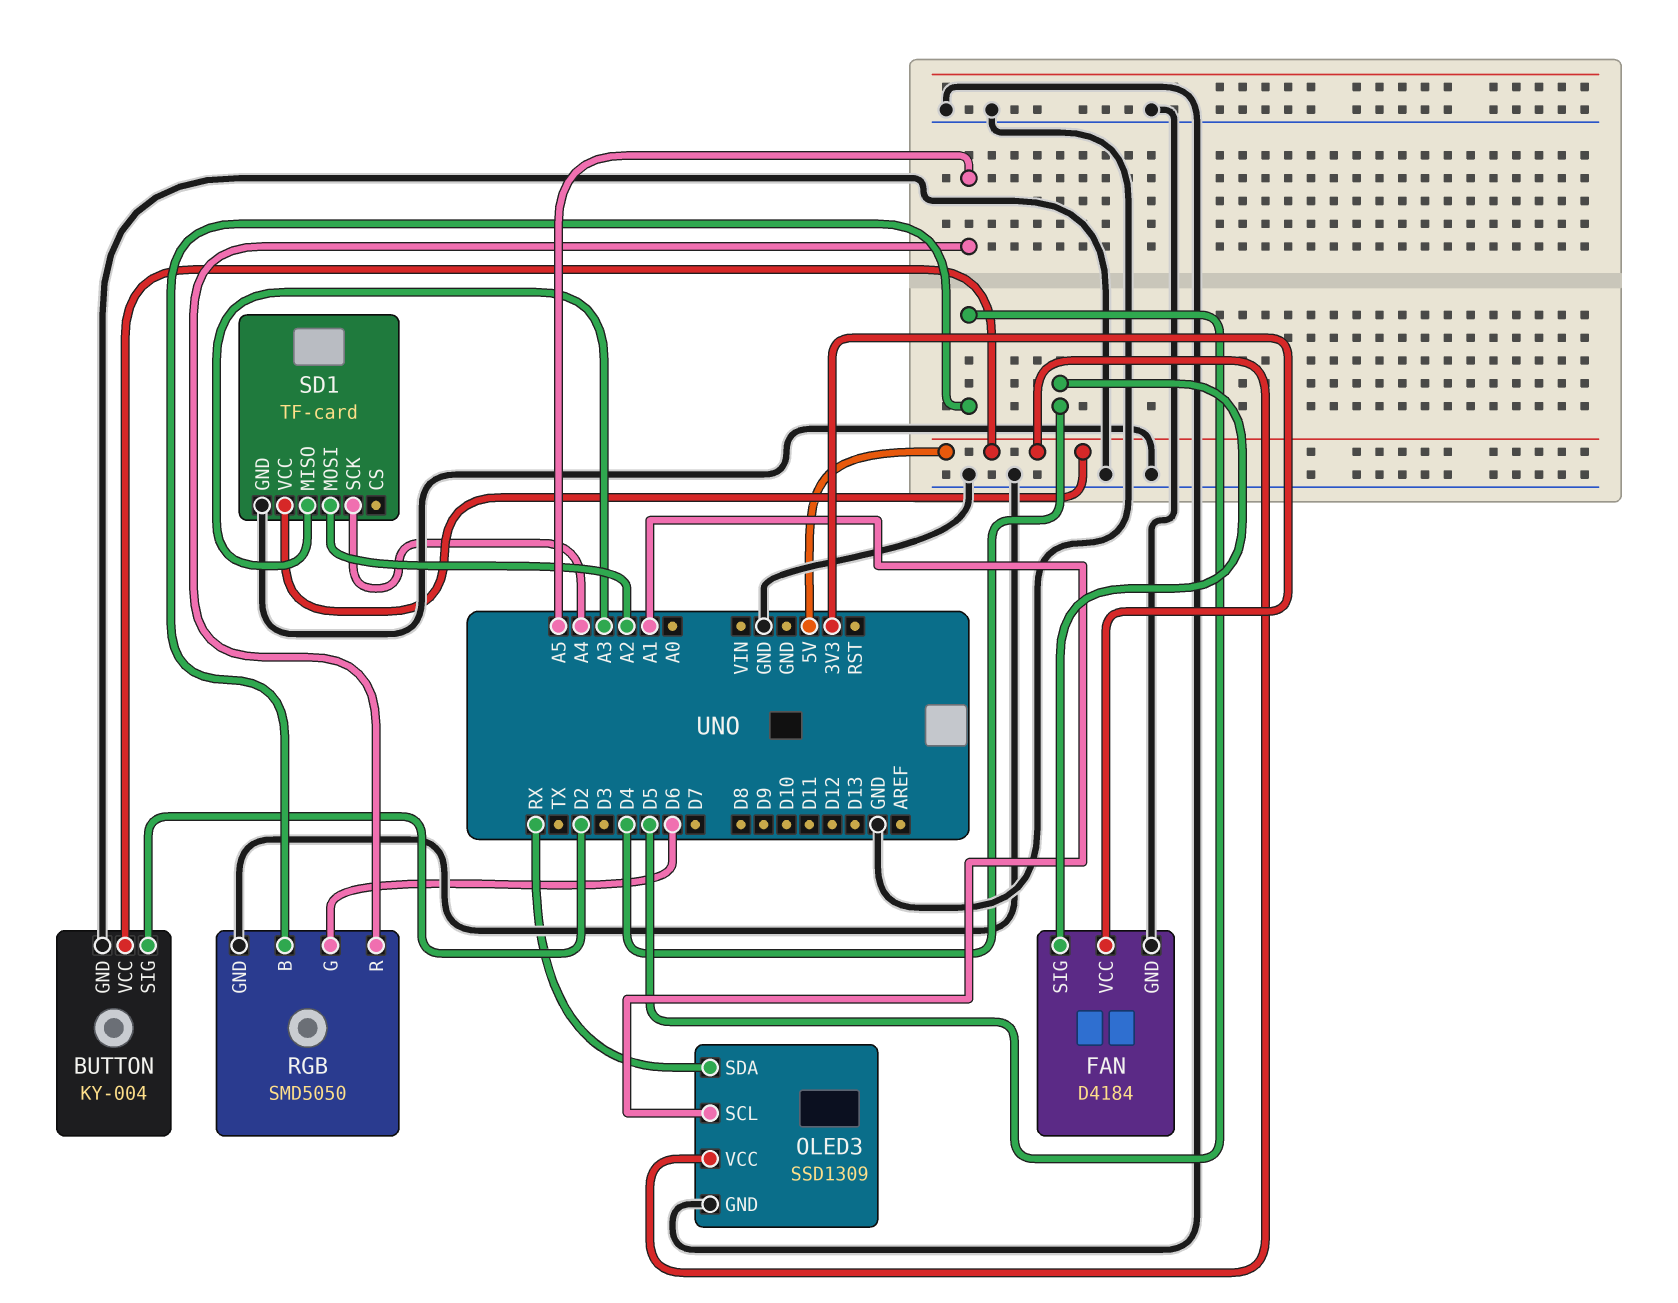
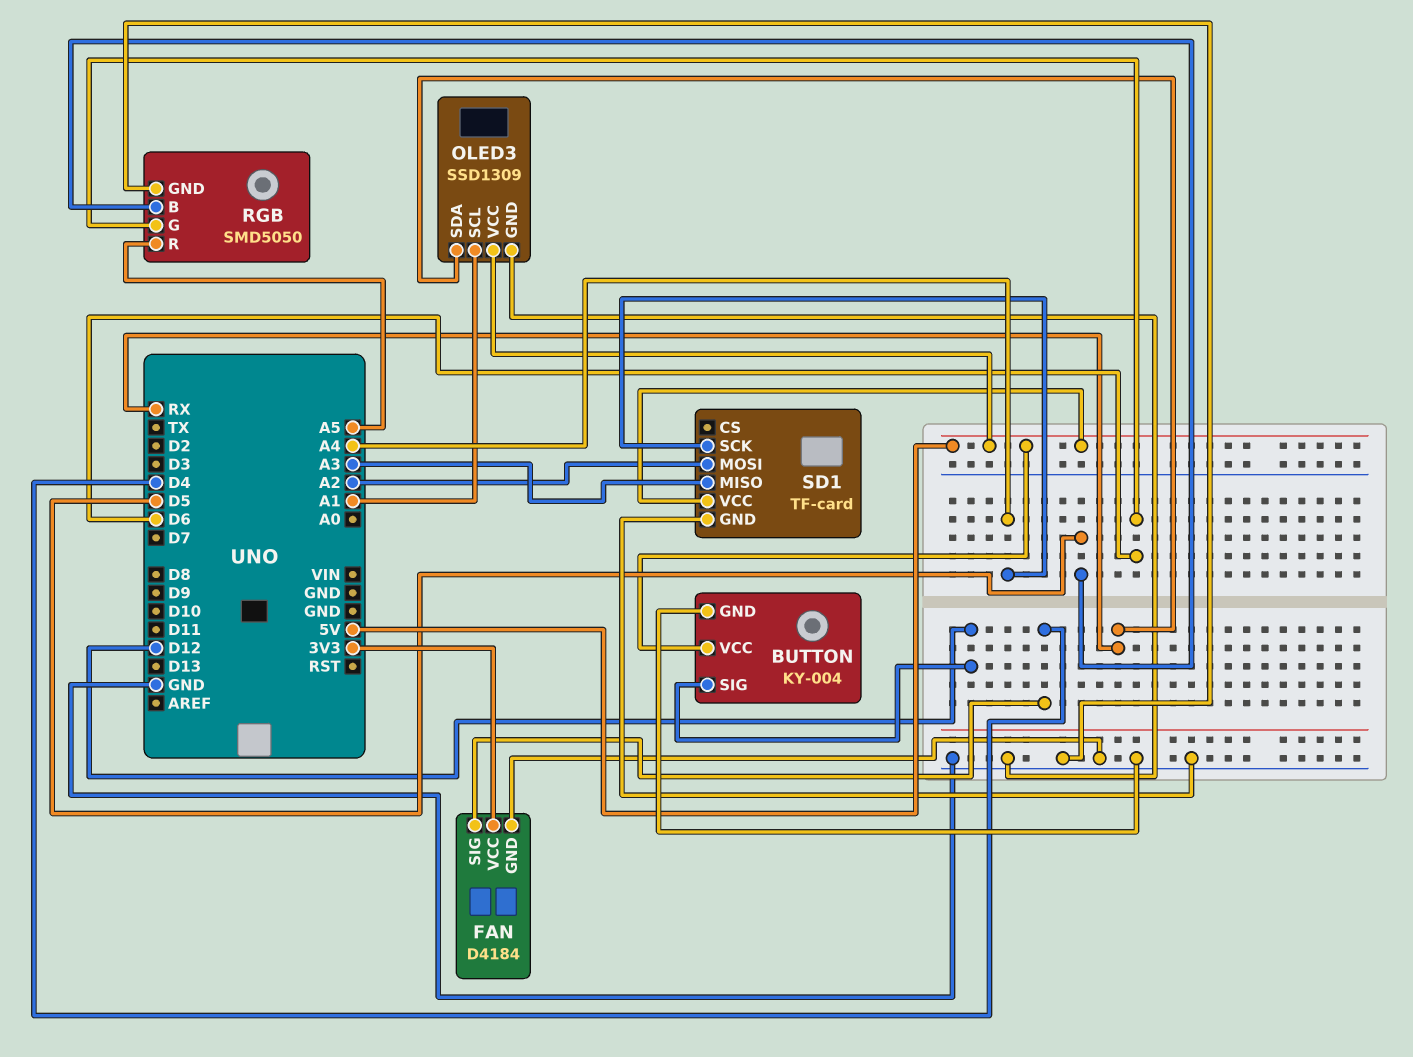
BUTTON pin SIG: D2 -> D12

